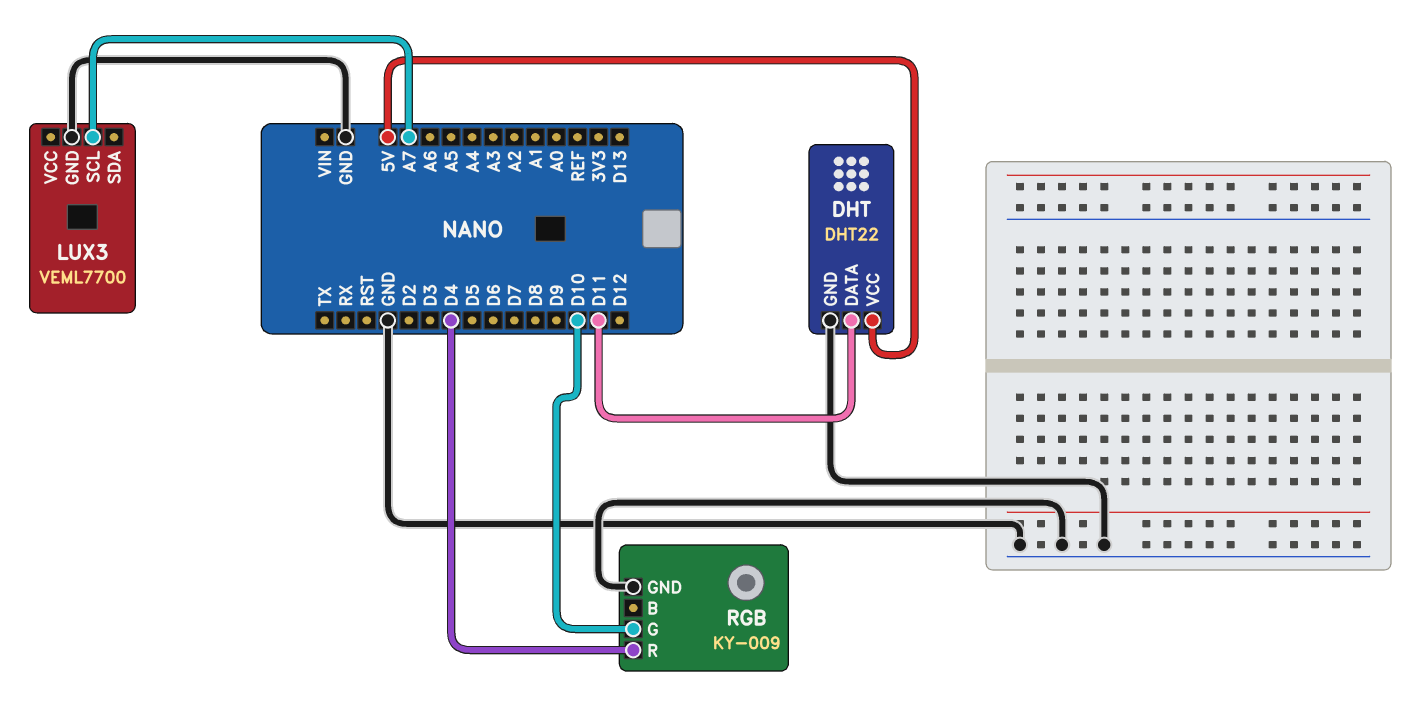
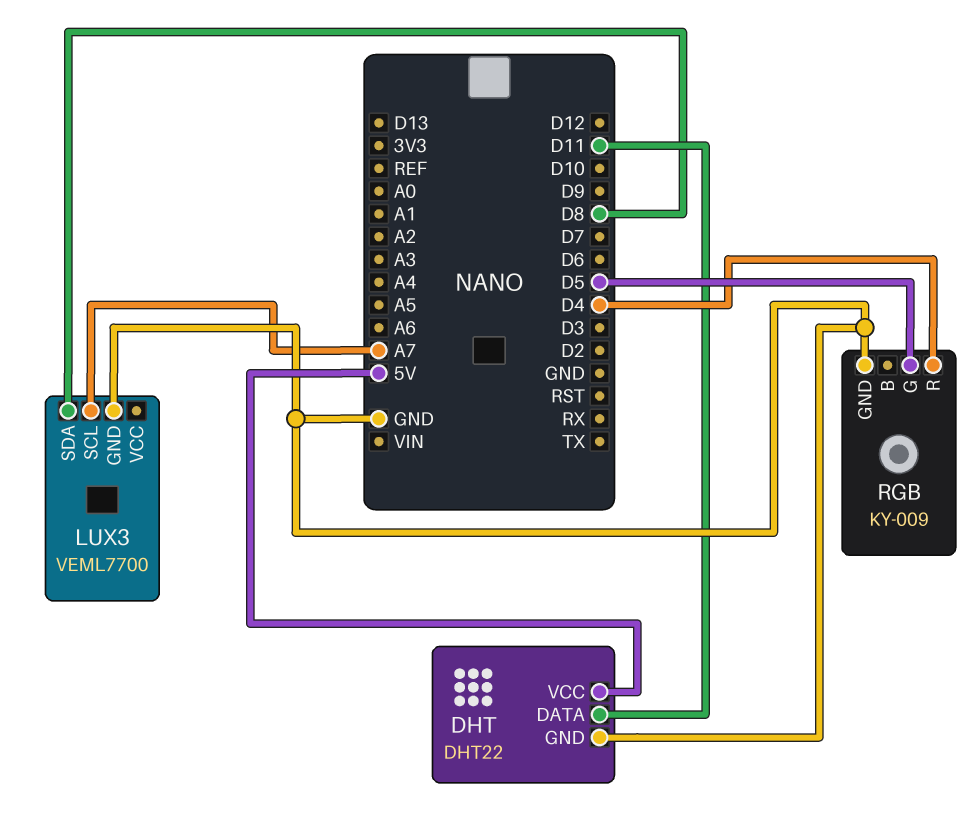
LUX3 pin SDA: none -> D8
RGB pin G: D10 -> D5

